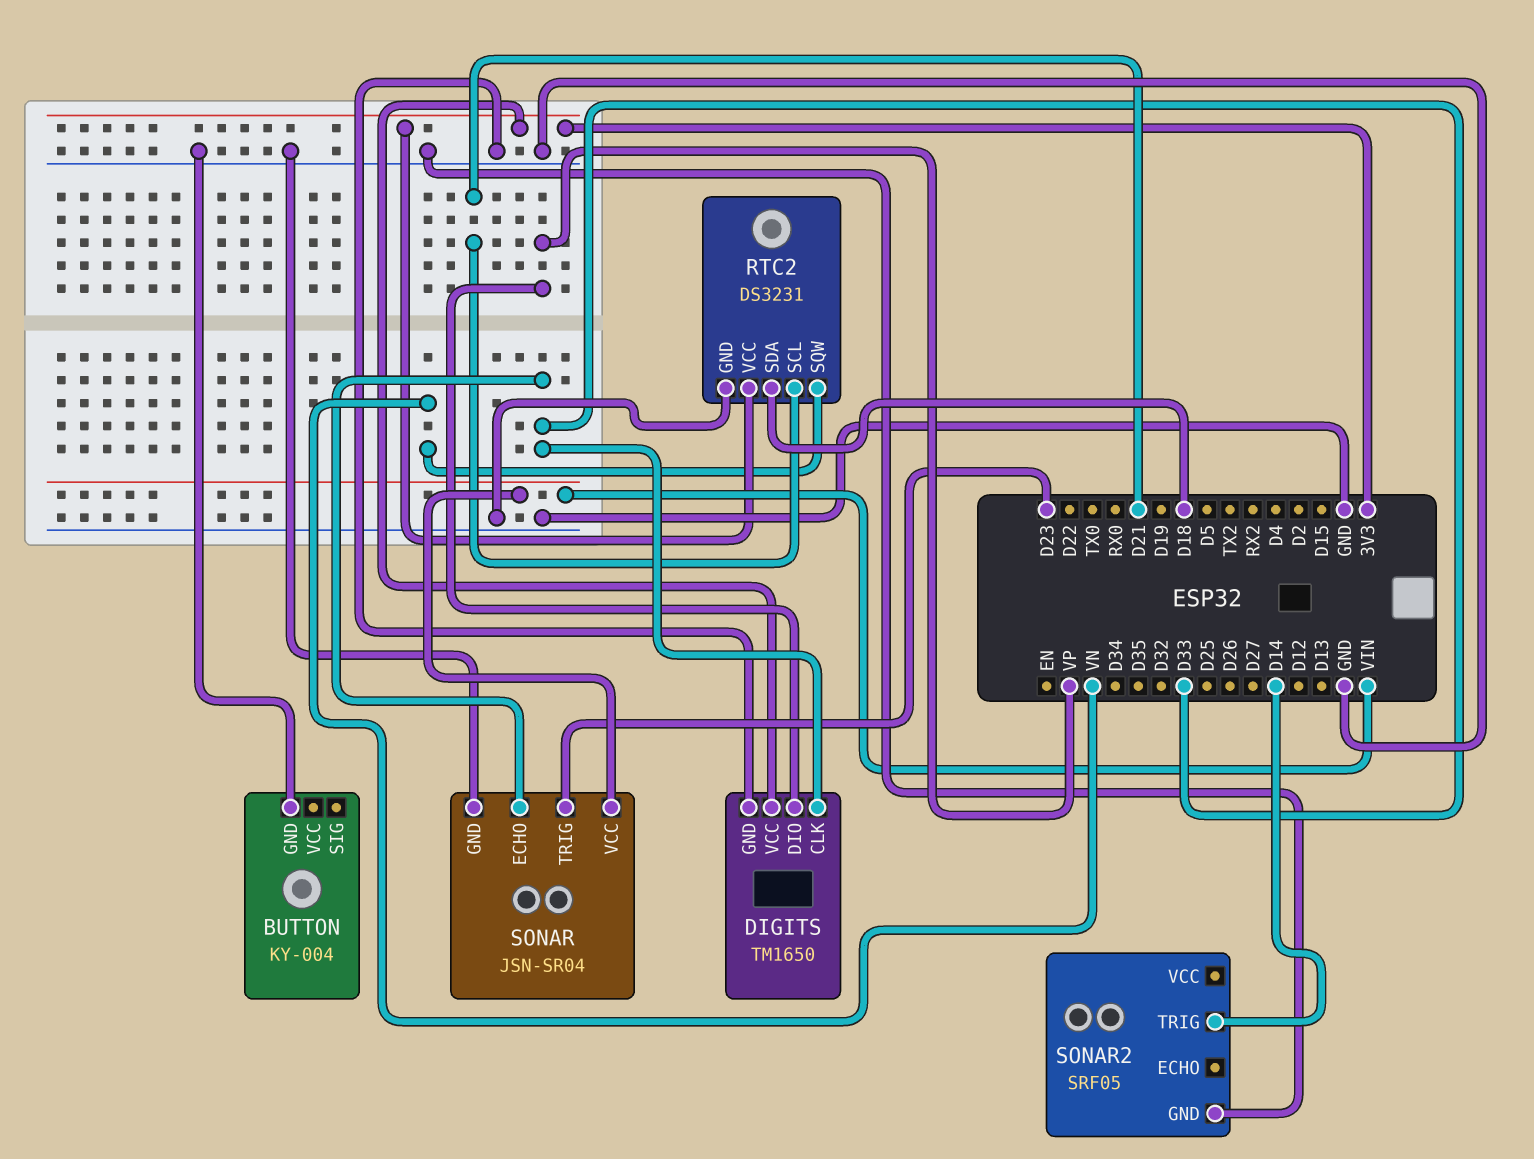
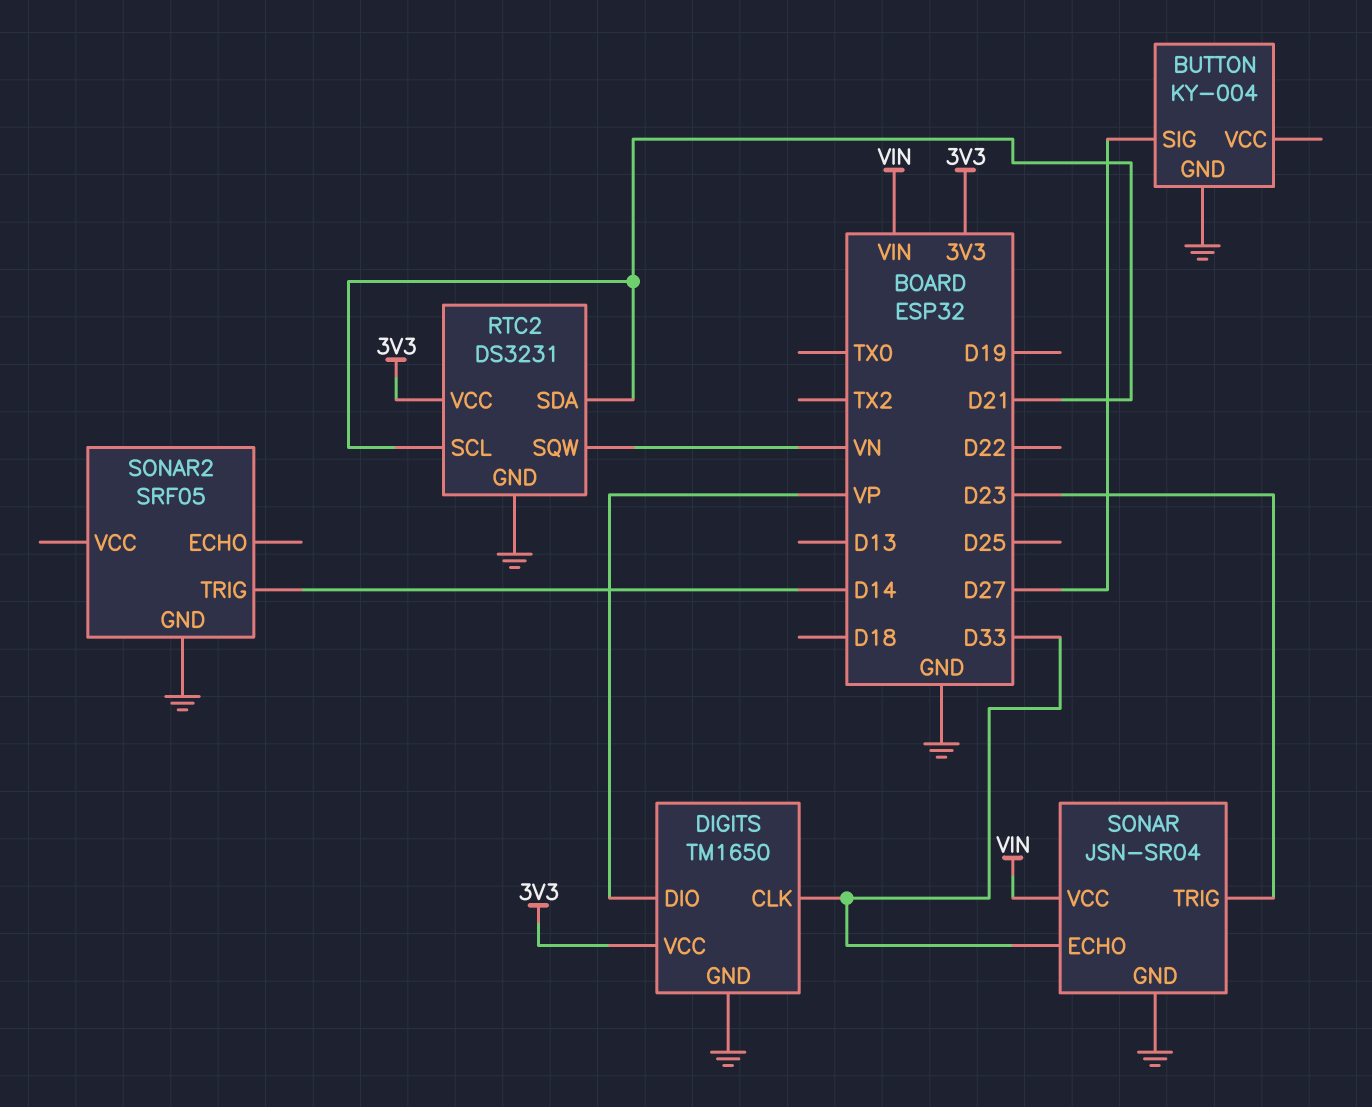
BUTTON pin SIG: none -> D27
RTC2 pin SDA: D18 -> D21

